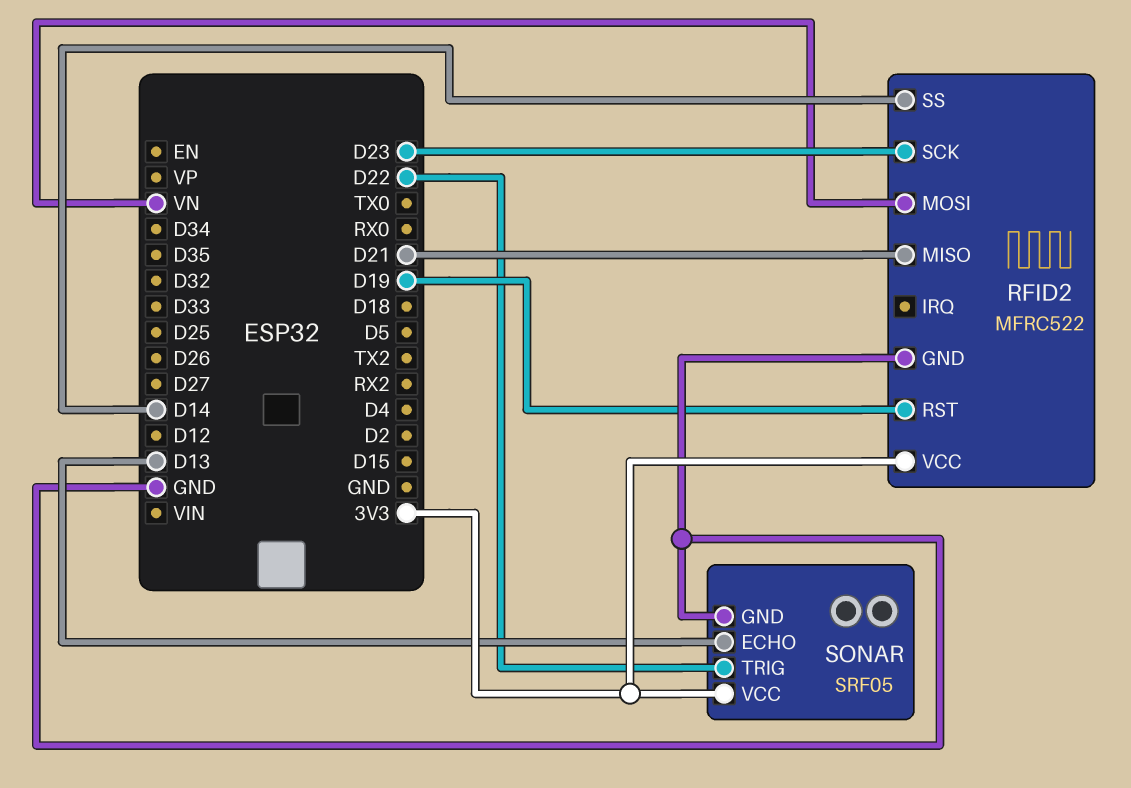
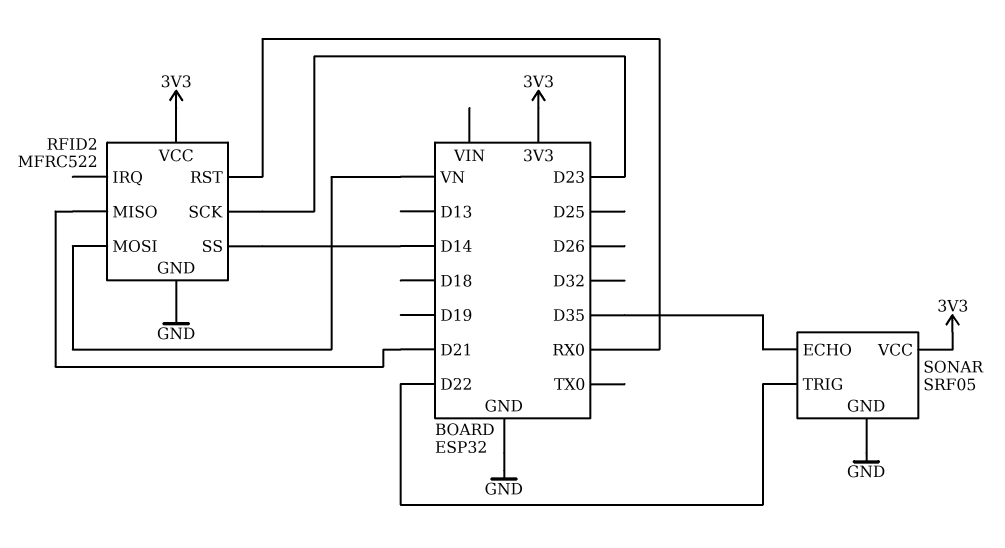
RFID2 pin RST: D19 -> RX0
SONAR pin ECHO: D13 -> D35

